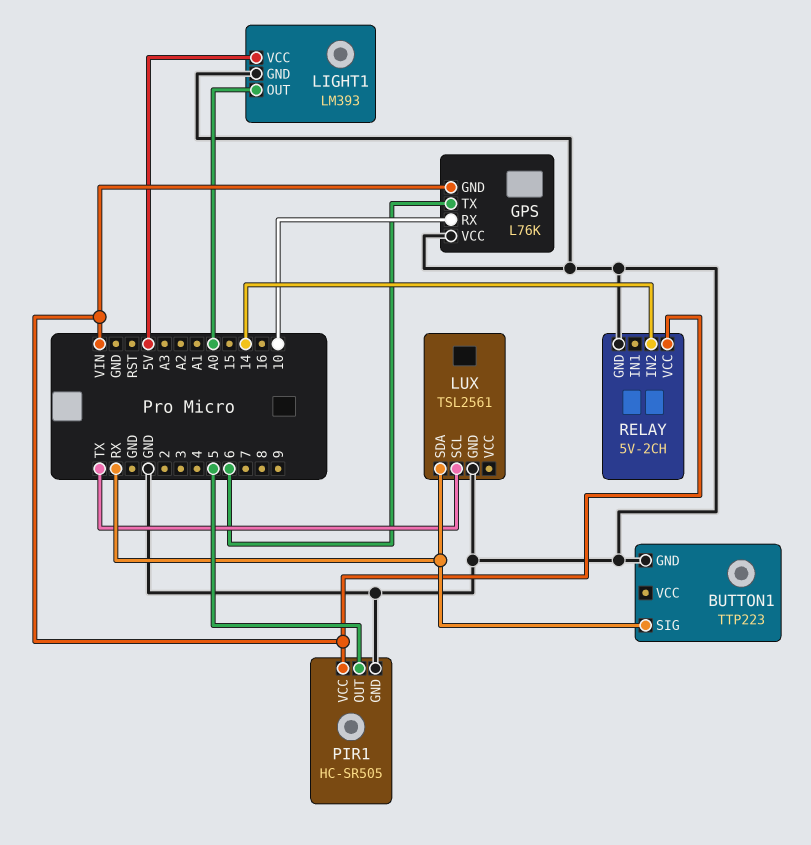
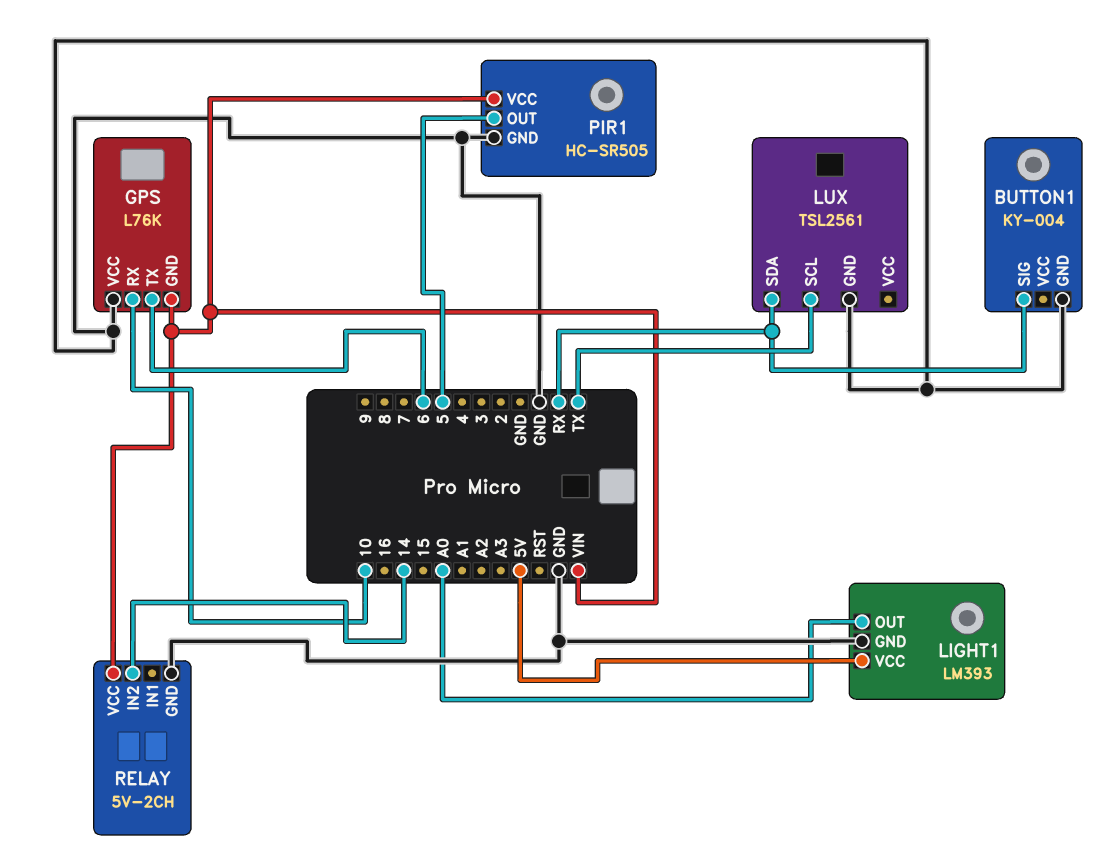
BUTTON1: TTP223 -> KY-004

